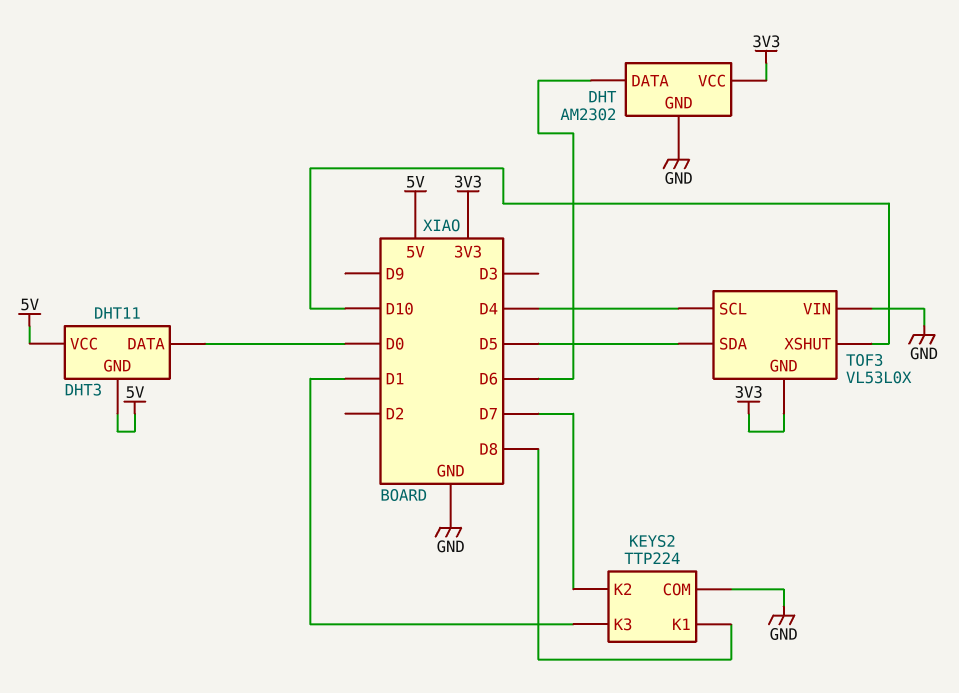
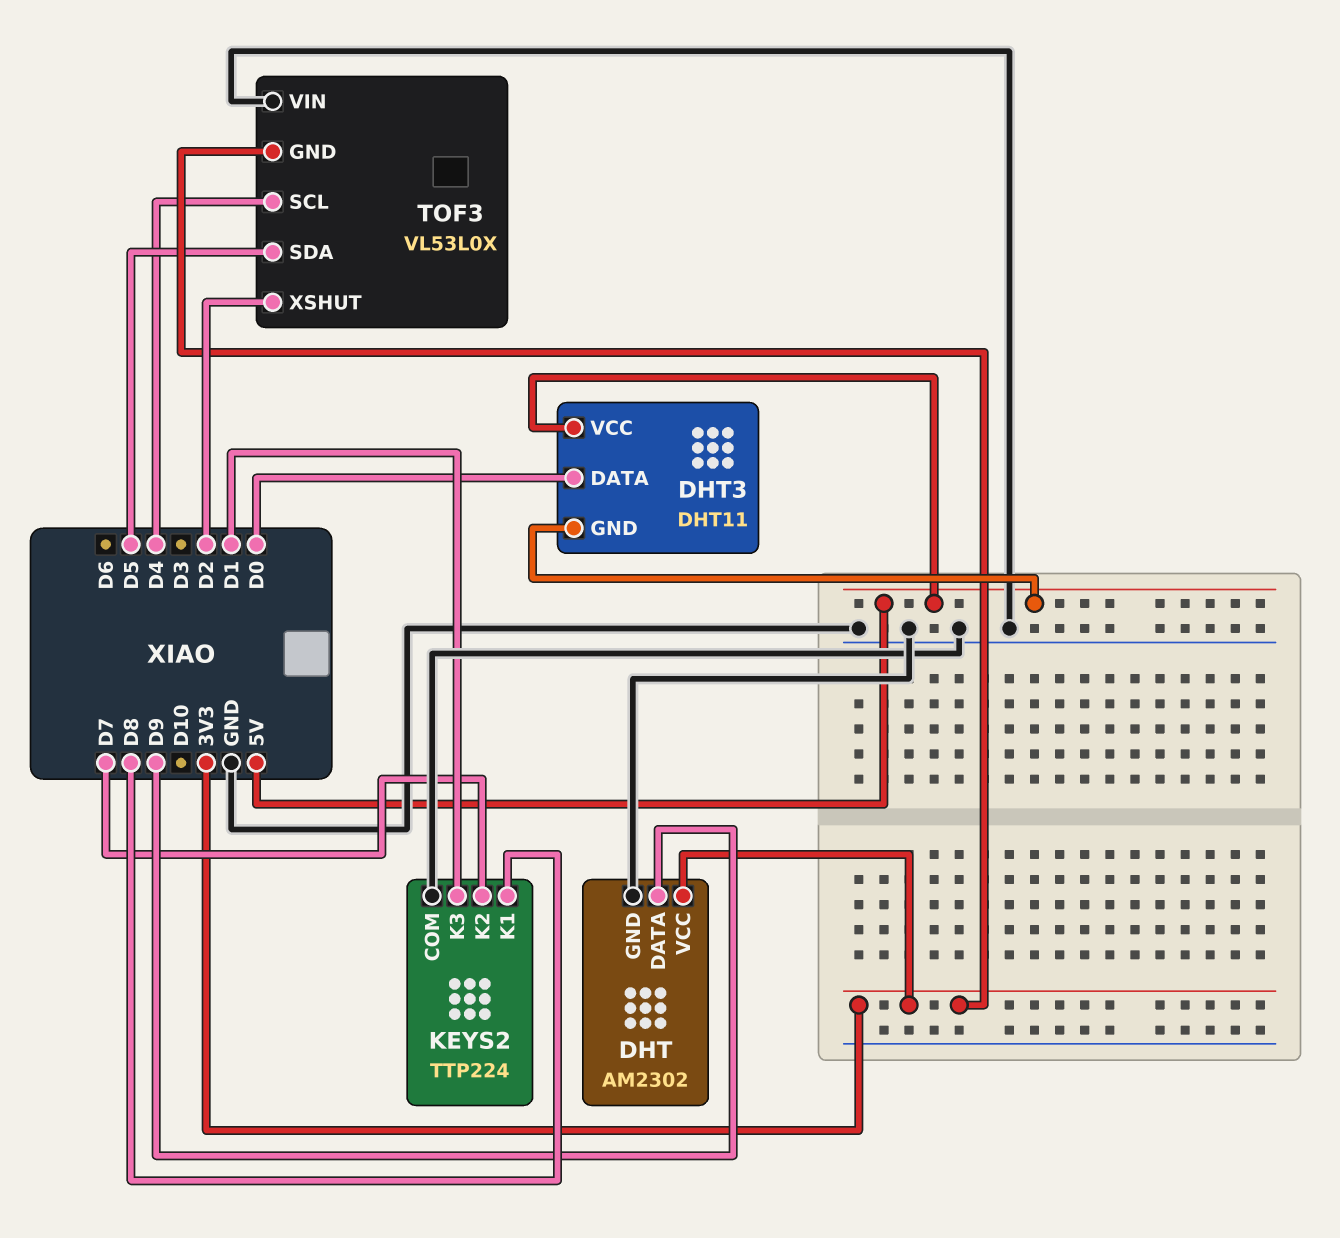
DHT pin DATA: D6 -> D9
TOF3 pin XSHUT: D10 -> D2

